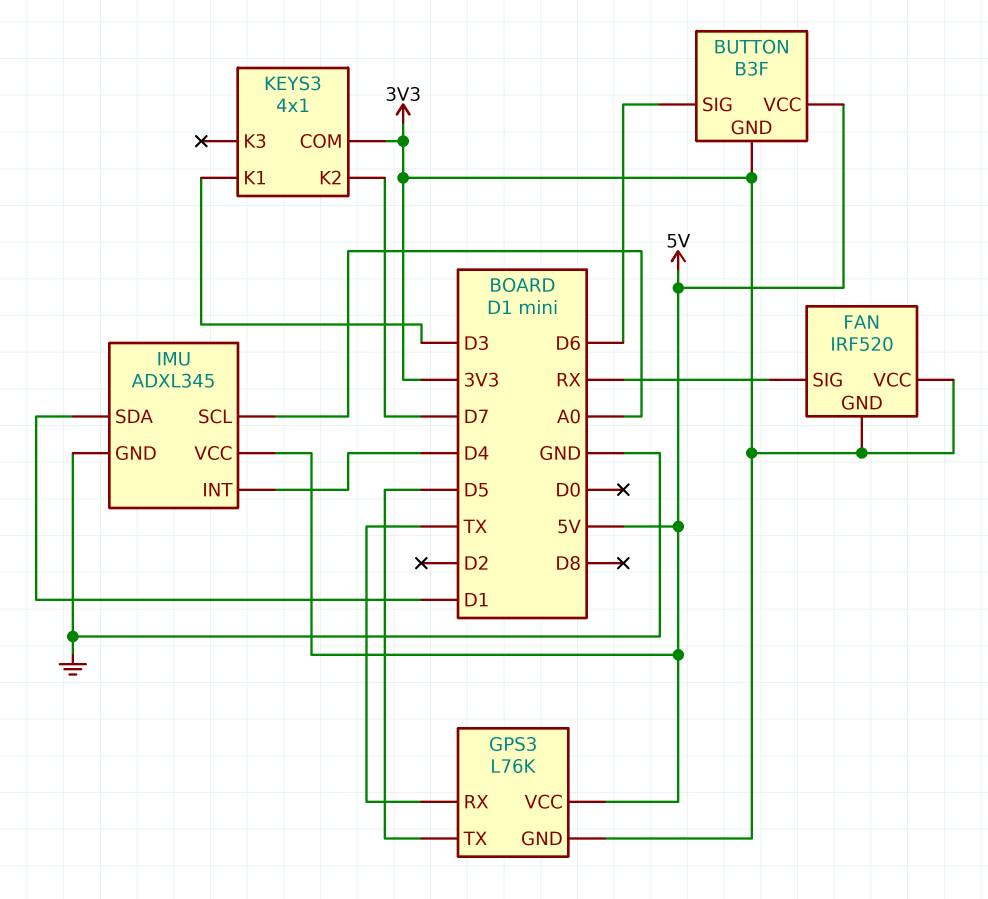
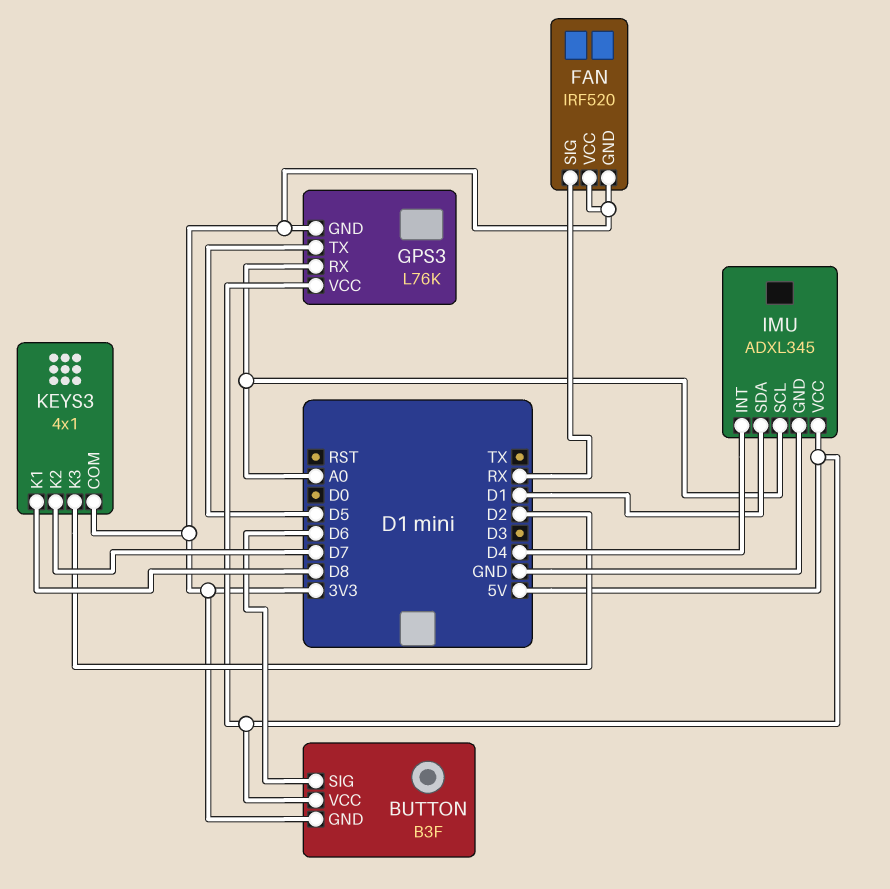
GPS3 pin RX: TX -> A0
KEYS3 pin K1: D3 -> D8
KEYS3 pin K3: none -> D2

